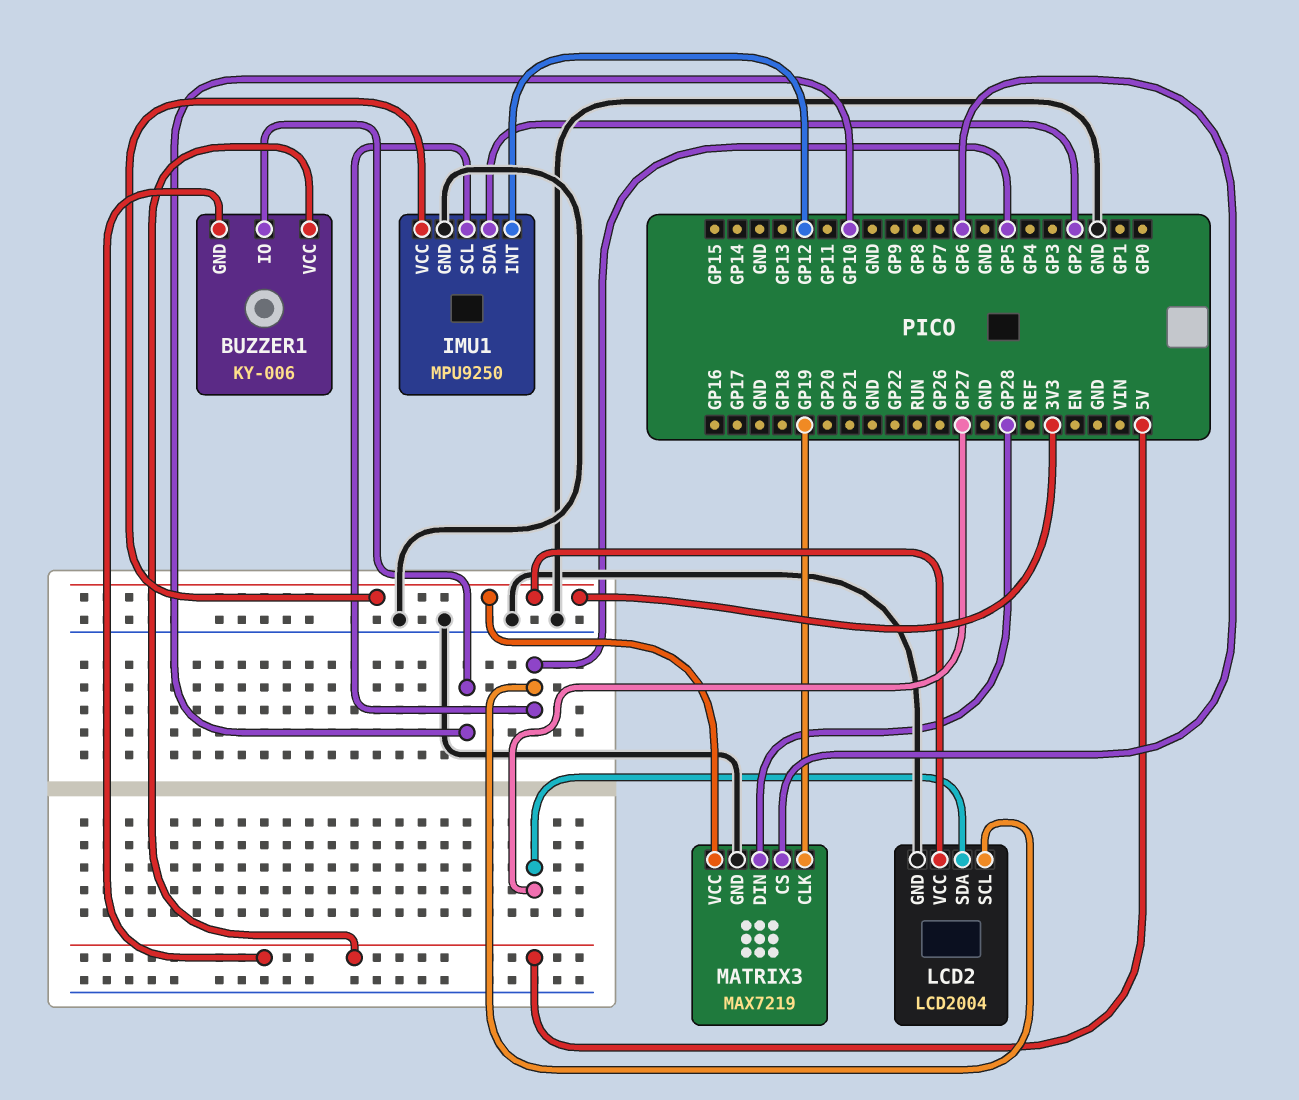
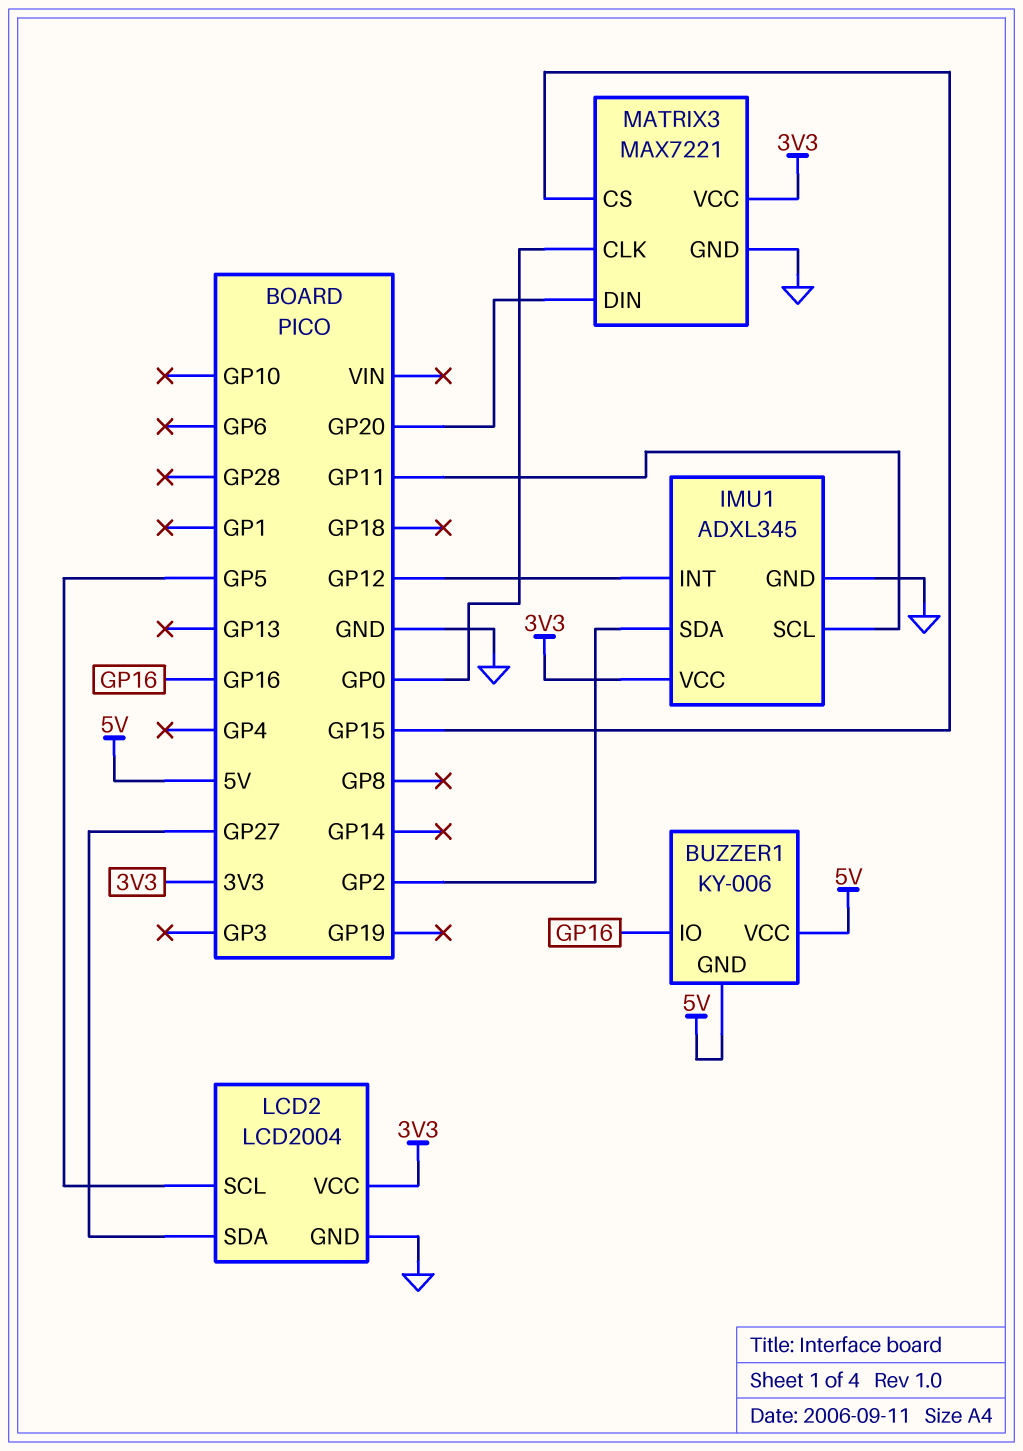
BUZZER1 pin IO: GP10 -> GP16
IMU1: MPU9250 -> ADXL345
IMU1 pin SCL: GP5 -> GP11
MATRIX3: MAX7219 -> MAX7221
MATRIX3 pin CLK: GP19 -> GP0
MATRIX3 pin CS: GP6 -> GP15
MATRIX3 pin DIN: GP28 -> GP20

